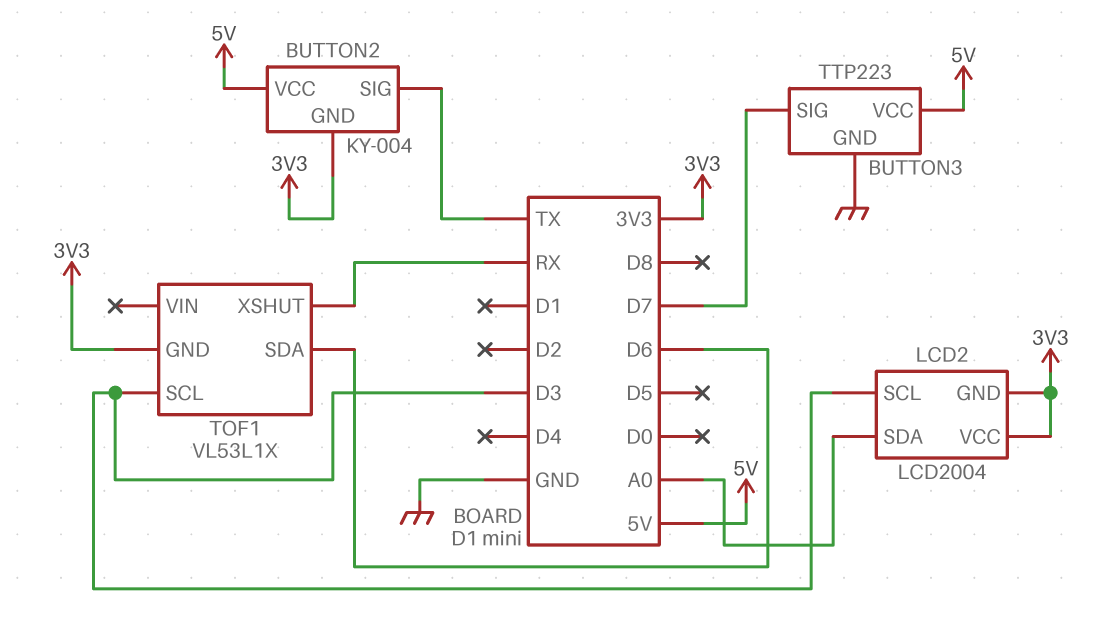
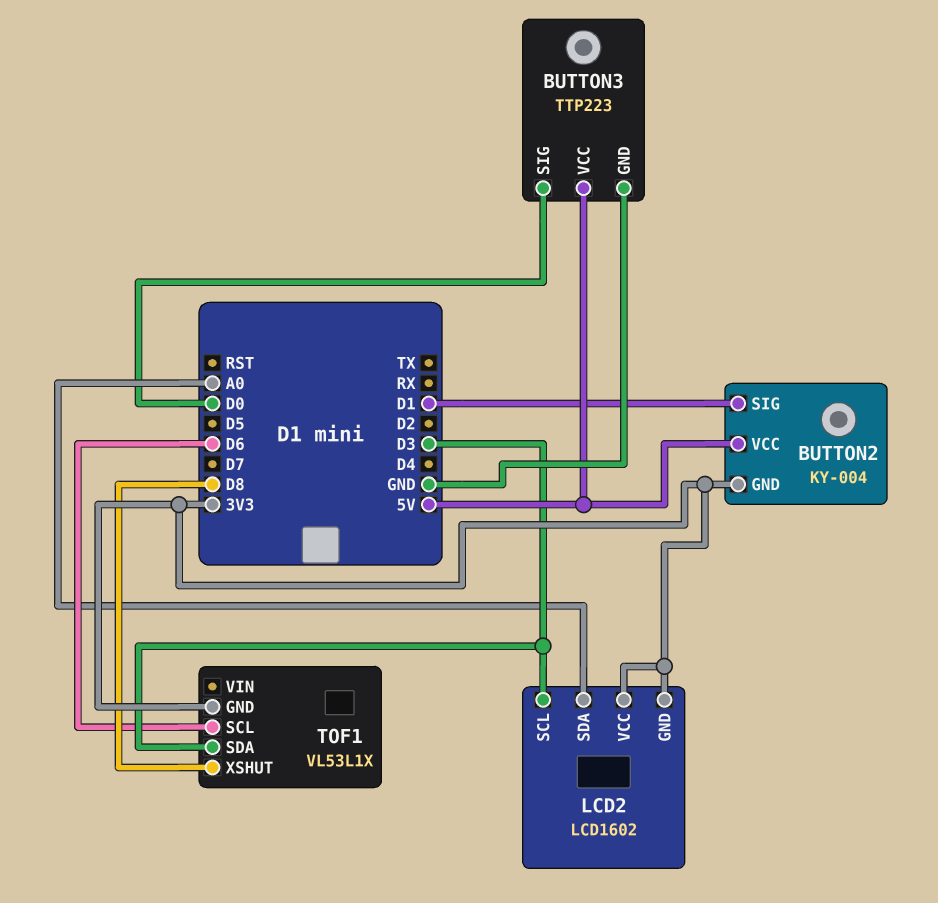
BUTTON2 pin SIG: TX -> D1
BUTTON3 pin SIG: D7 -> D0
LCD2: LCD2004 -> LCD1602
TOF1 pin SCL: D3 -> D6
TOF1 pin SDA: D6 -> D3
TOF1 pin XSHUT: RX -> D8

